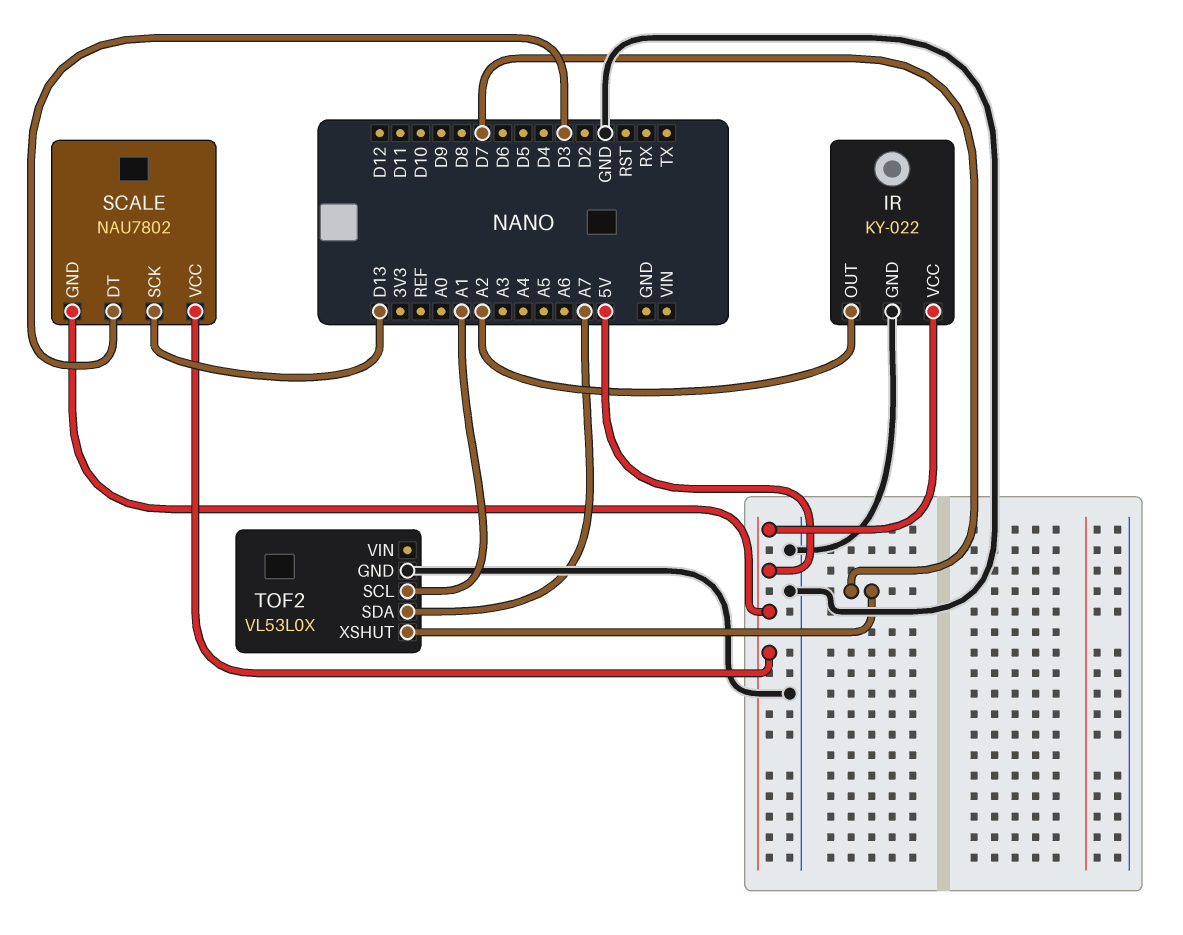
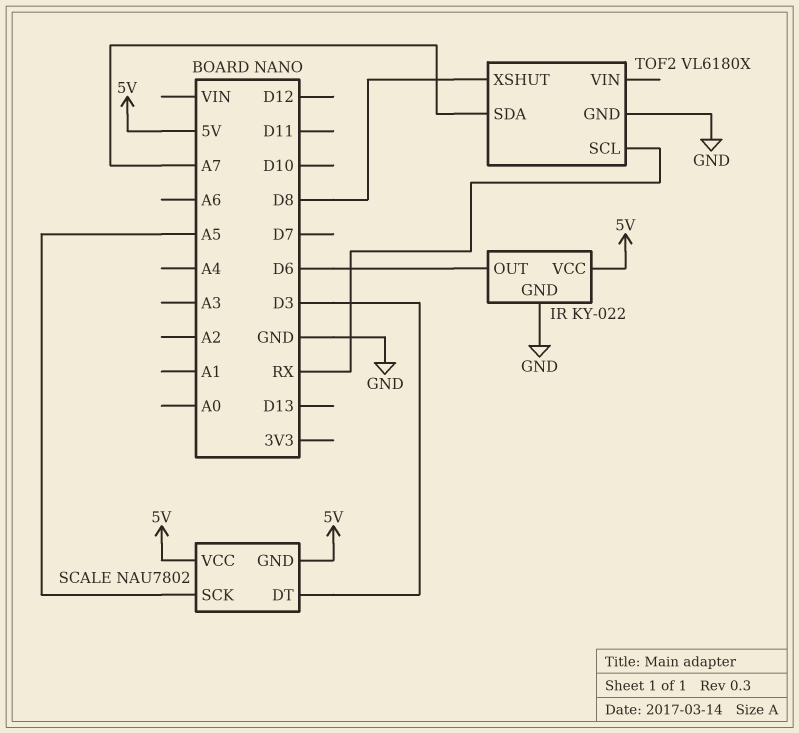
IR pin OUT: A2 -> D6
SCALE pin SCK: D13 -> A5
TOF2: VL53L0X -> VL6180X
TOF2 pin SCL: A1 -> RX
TOF2 pin XSHUT: D7 -> D8

